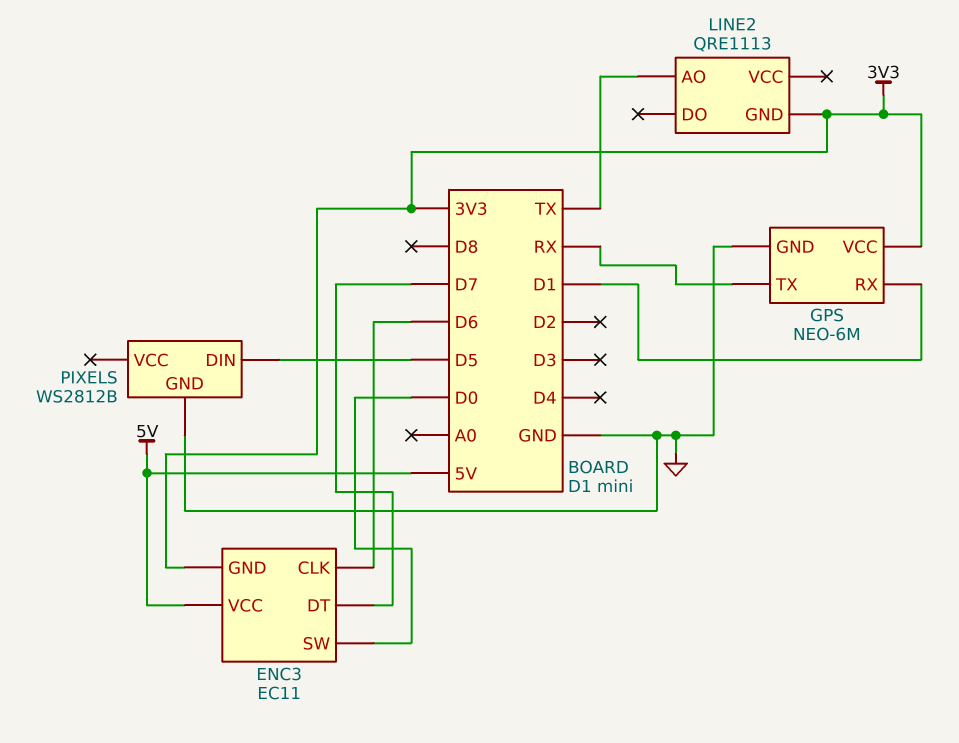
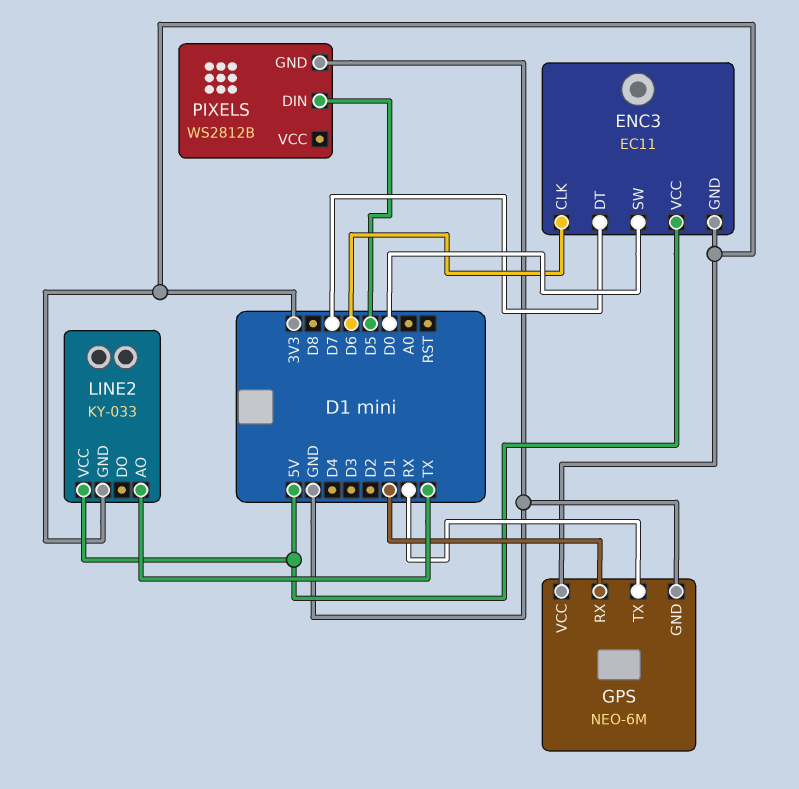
LINE2: QRE1113 -> KY-033
LINE2 pin VCC: none -> 5V

